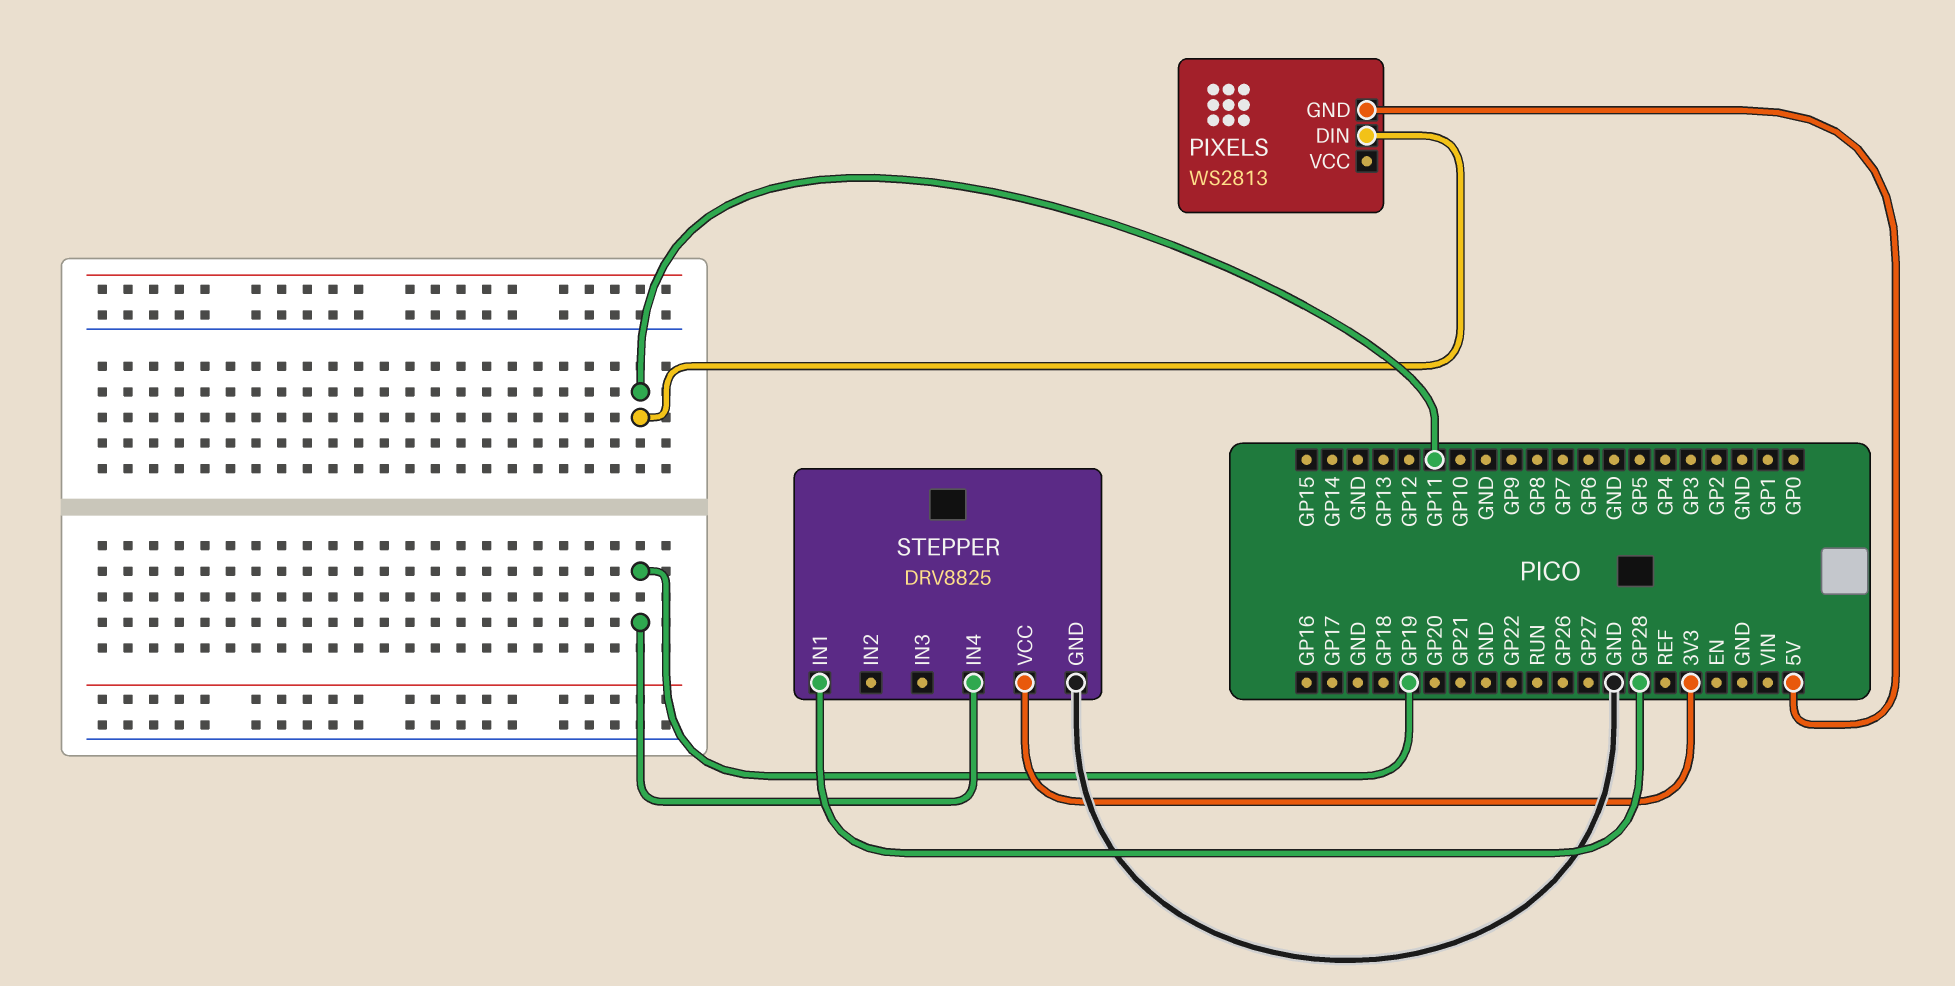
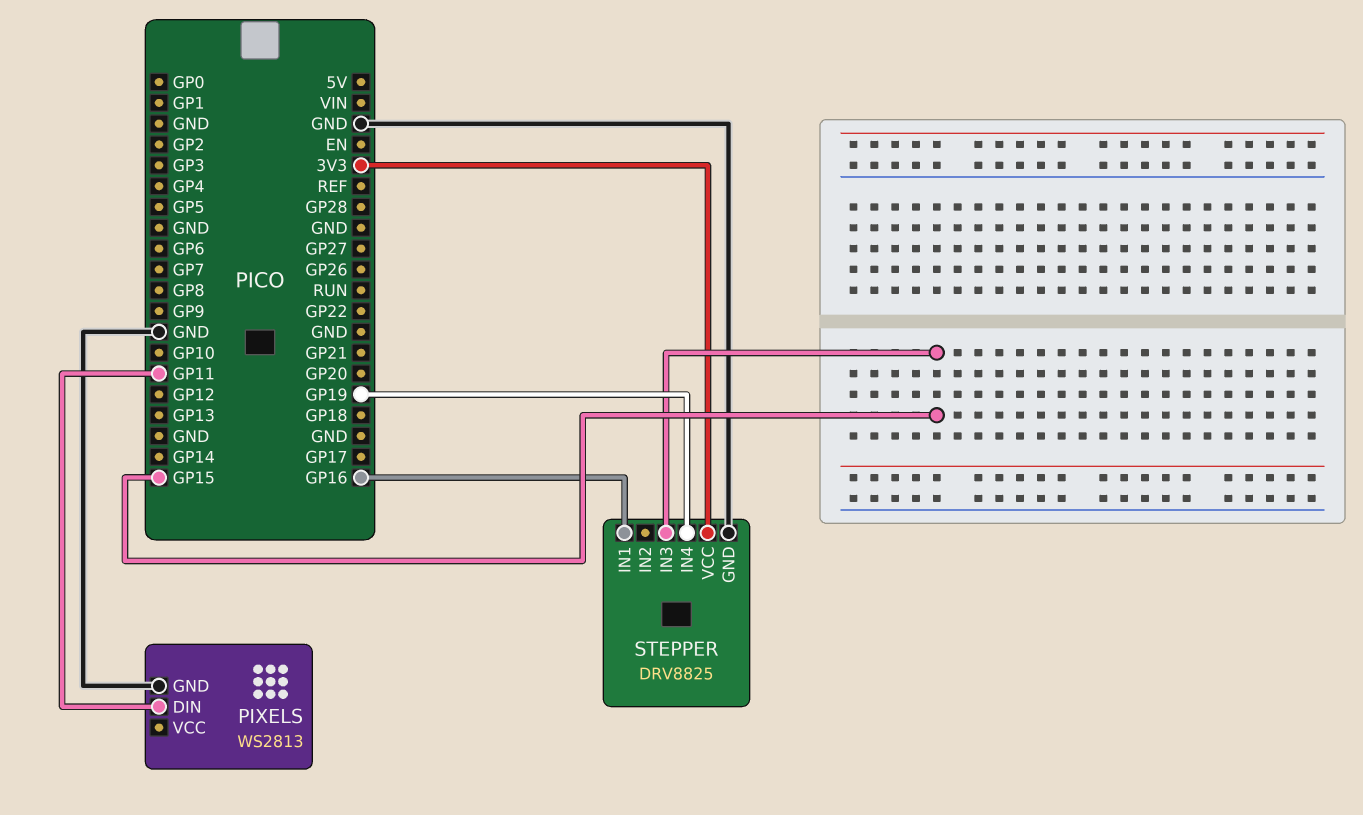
PIXELS pin GND: 5V -> GND
STEPPER pin IN1: GP28 -> GP16
STEPPER pin IN3: none -> GP15

